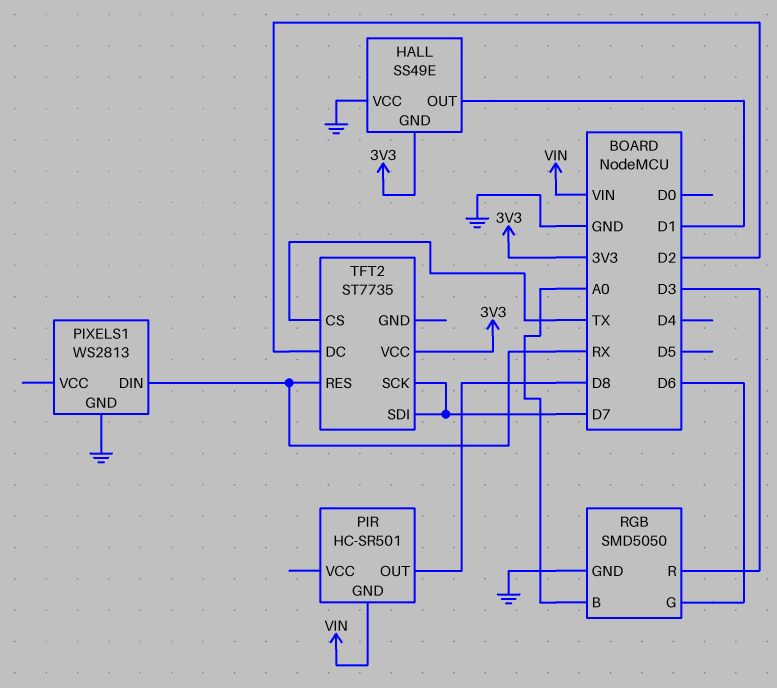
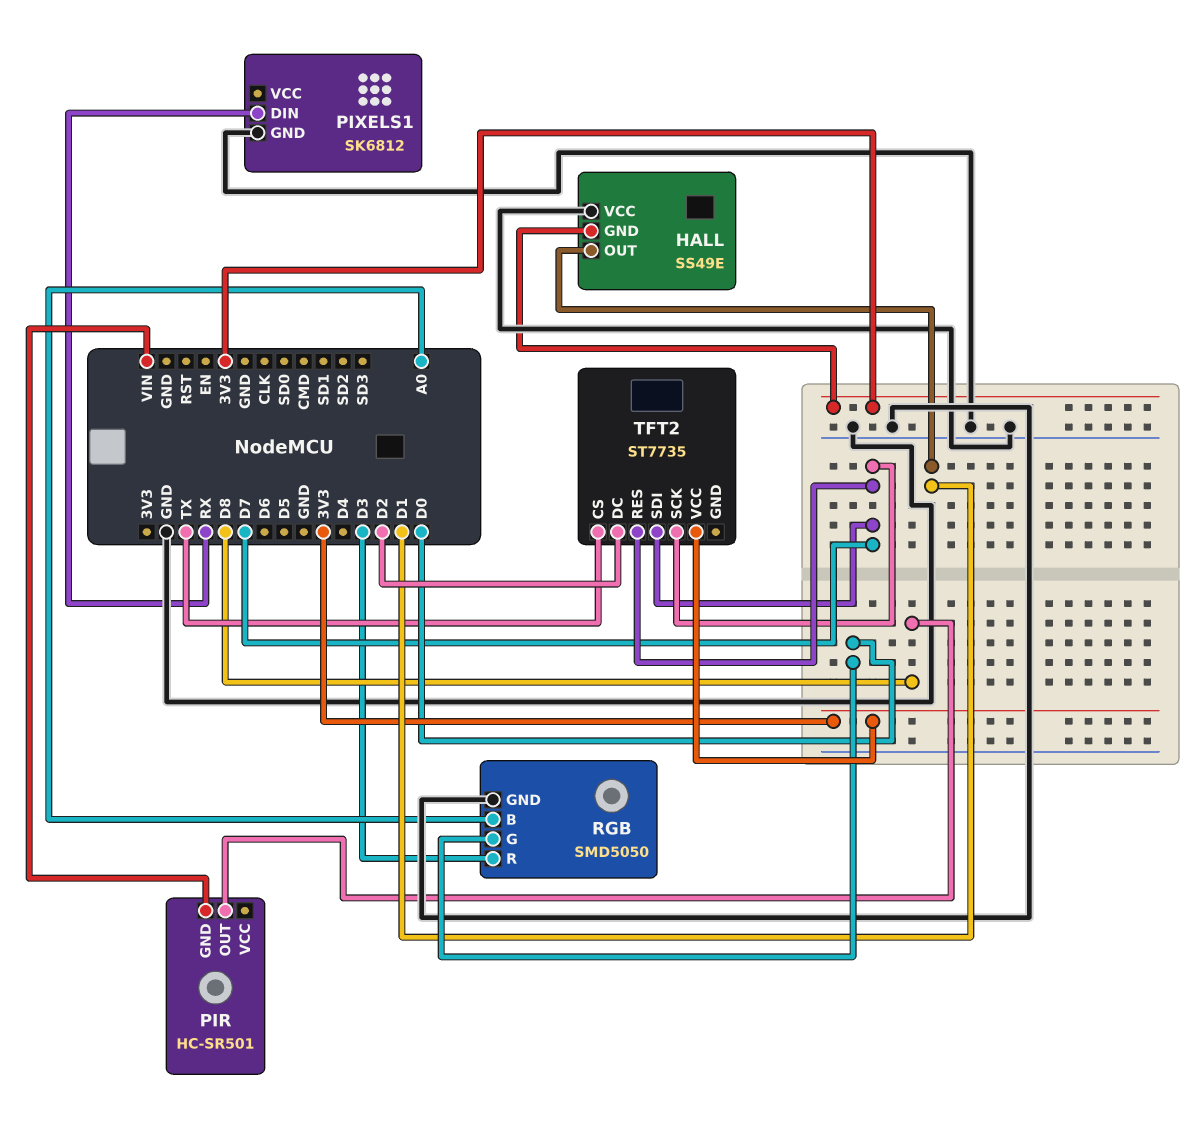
PIXELS1: WS2813 -> SK6812
RGB pin G: D6 -> D0
TFT2 pin RES: RX -> D7

